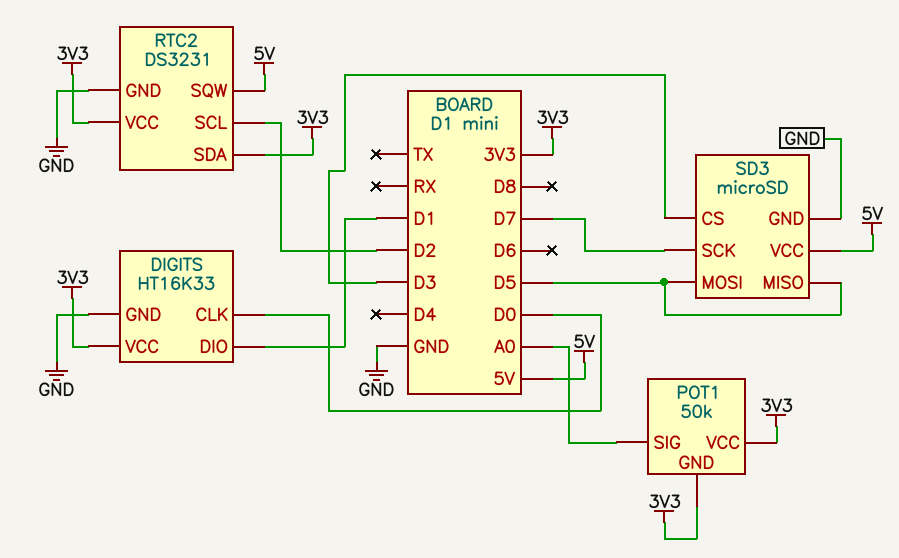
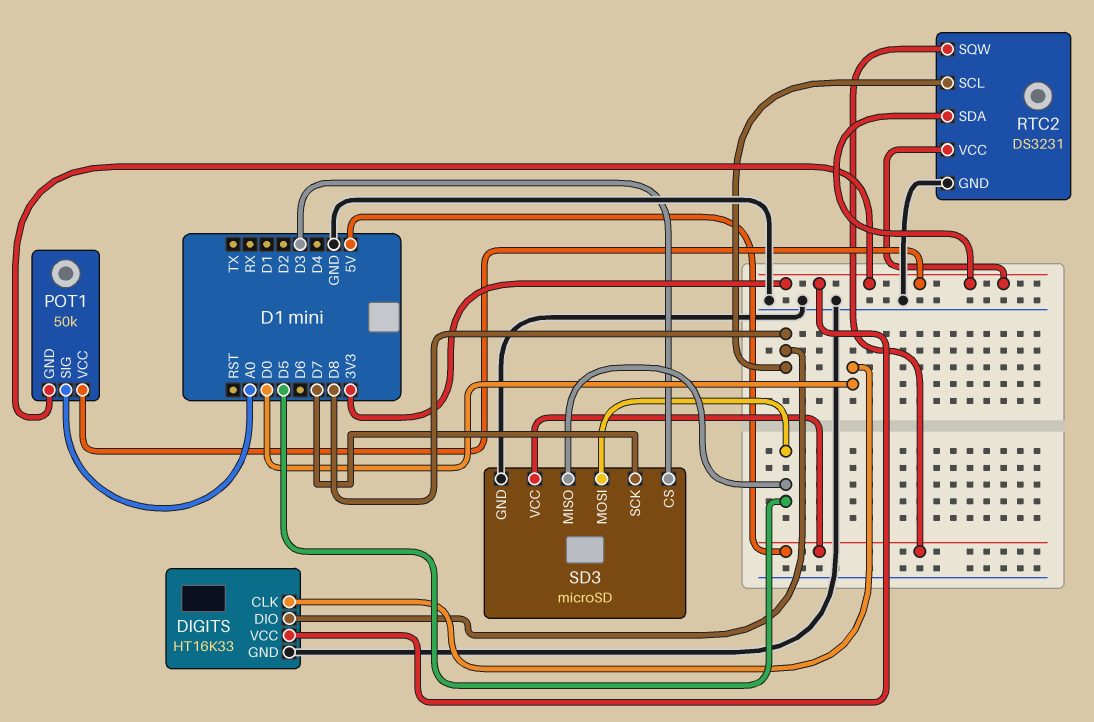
DIGITS pin DIO: D1 -> D8
RTC2 pin SCL: D2 -> D8

